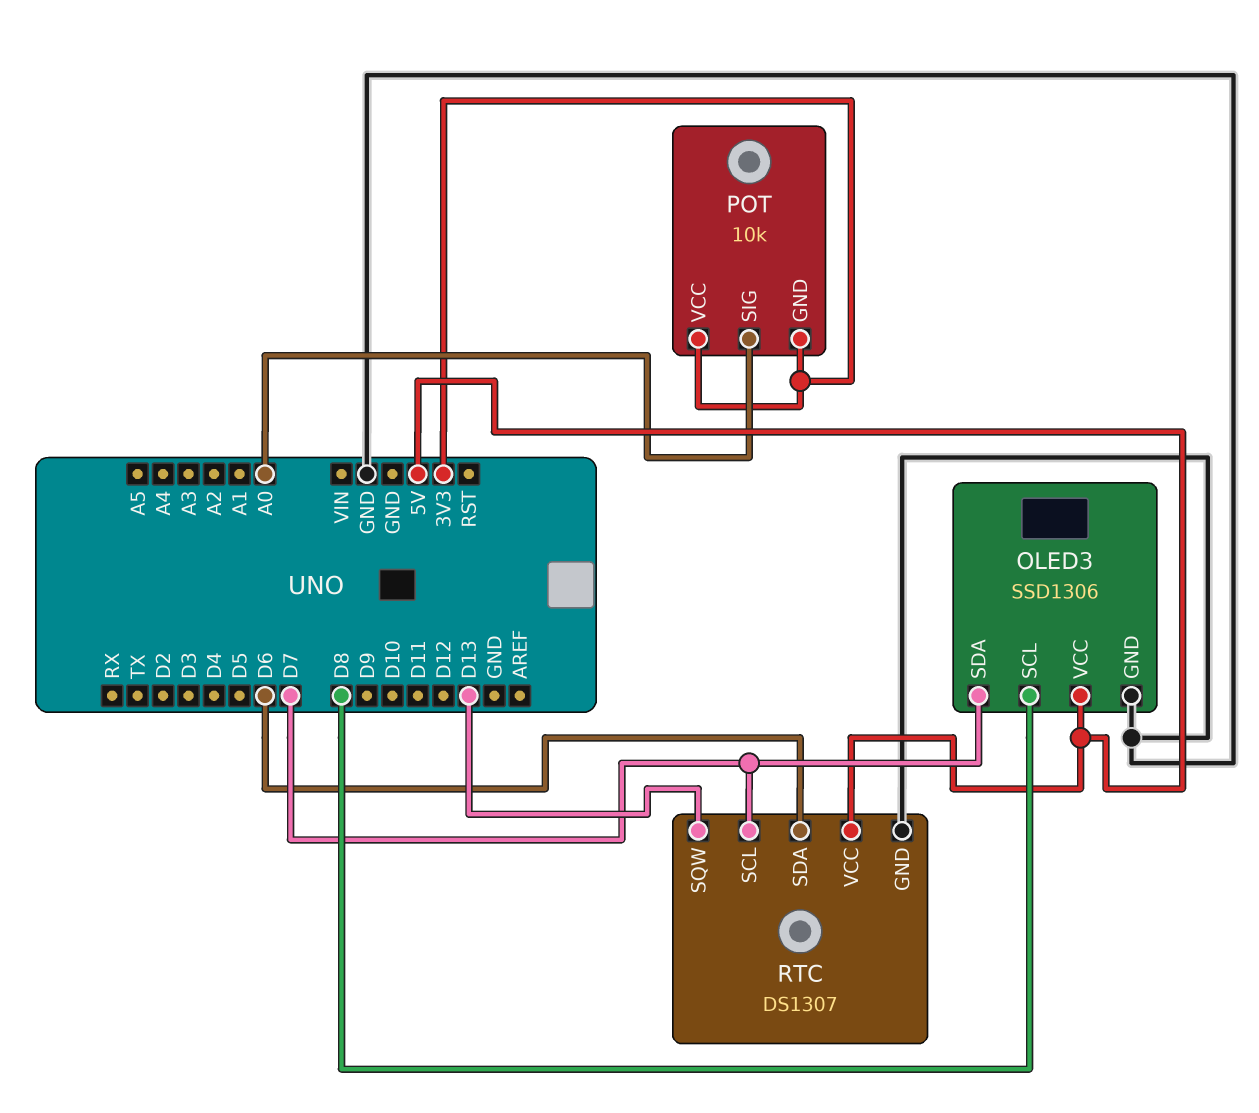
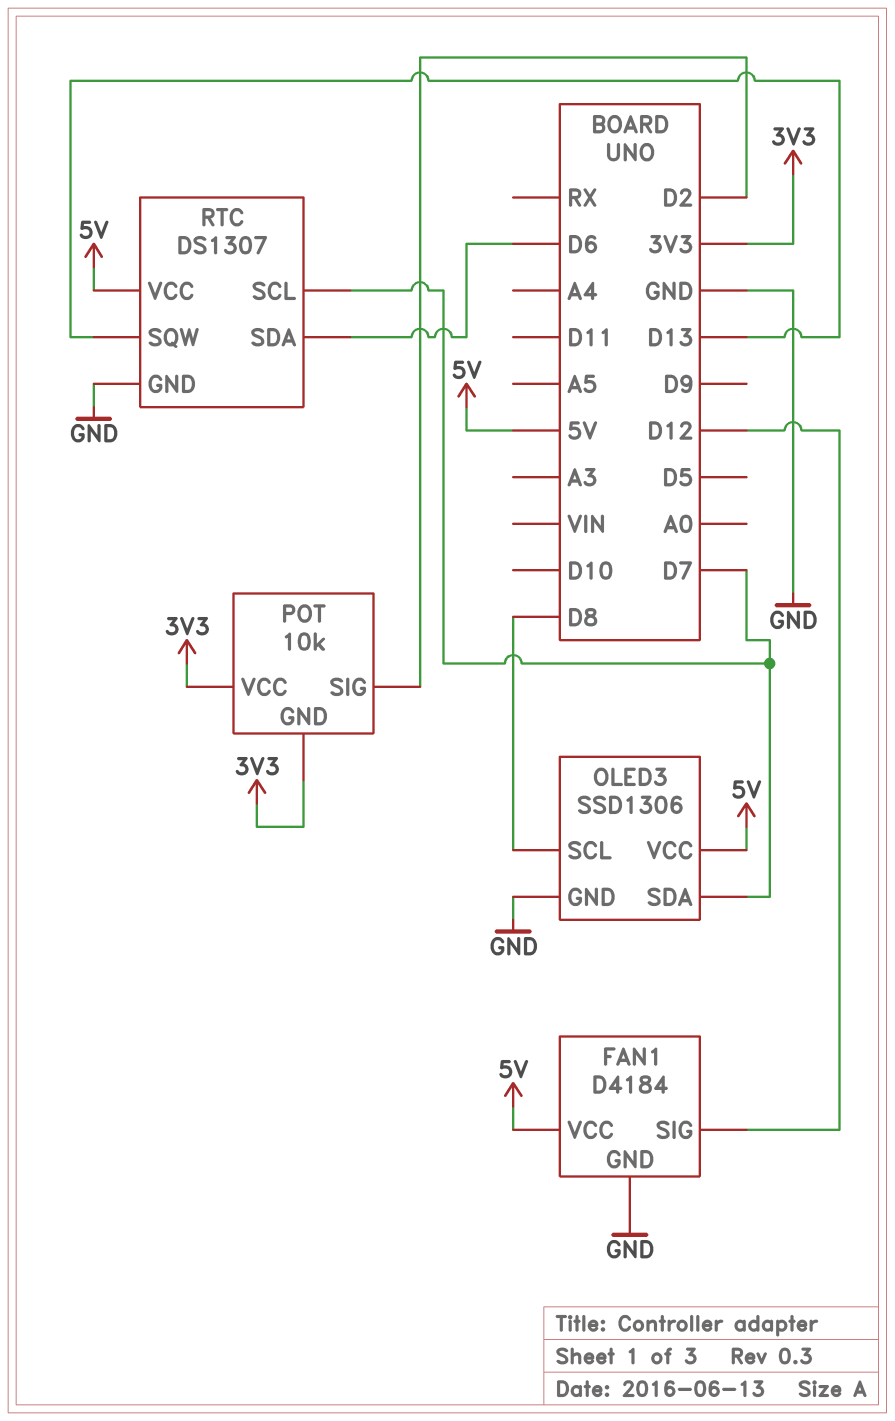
FAN1: none -> D4184
FAN1 pin GND: none -> GND
FAN1 pin SIG: none -> D12
FAN1 pin VCC: none -> 5V
POT pin SIG: A0 -> D2

